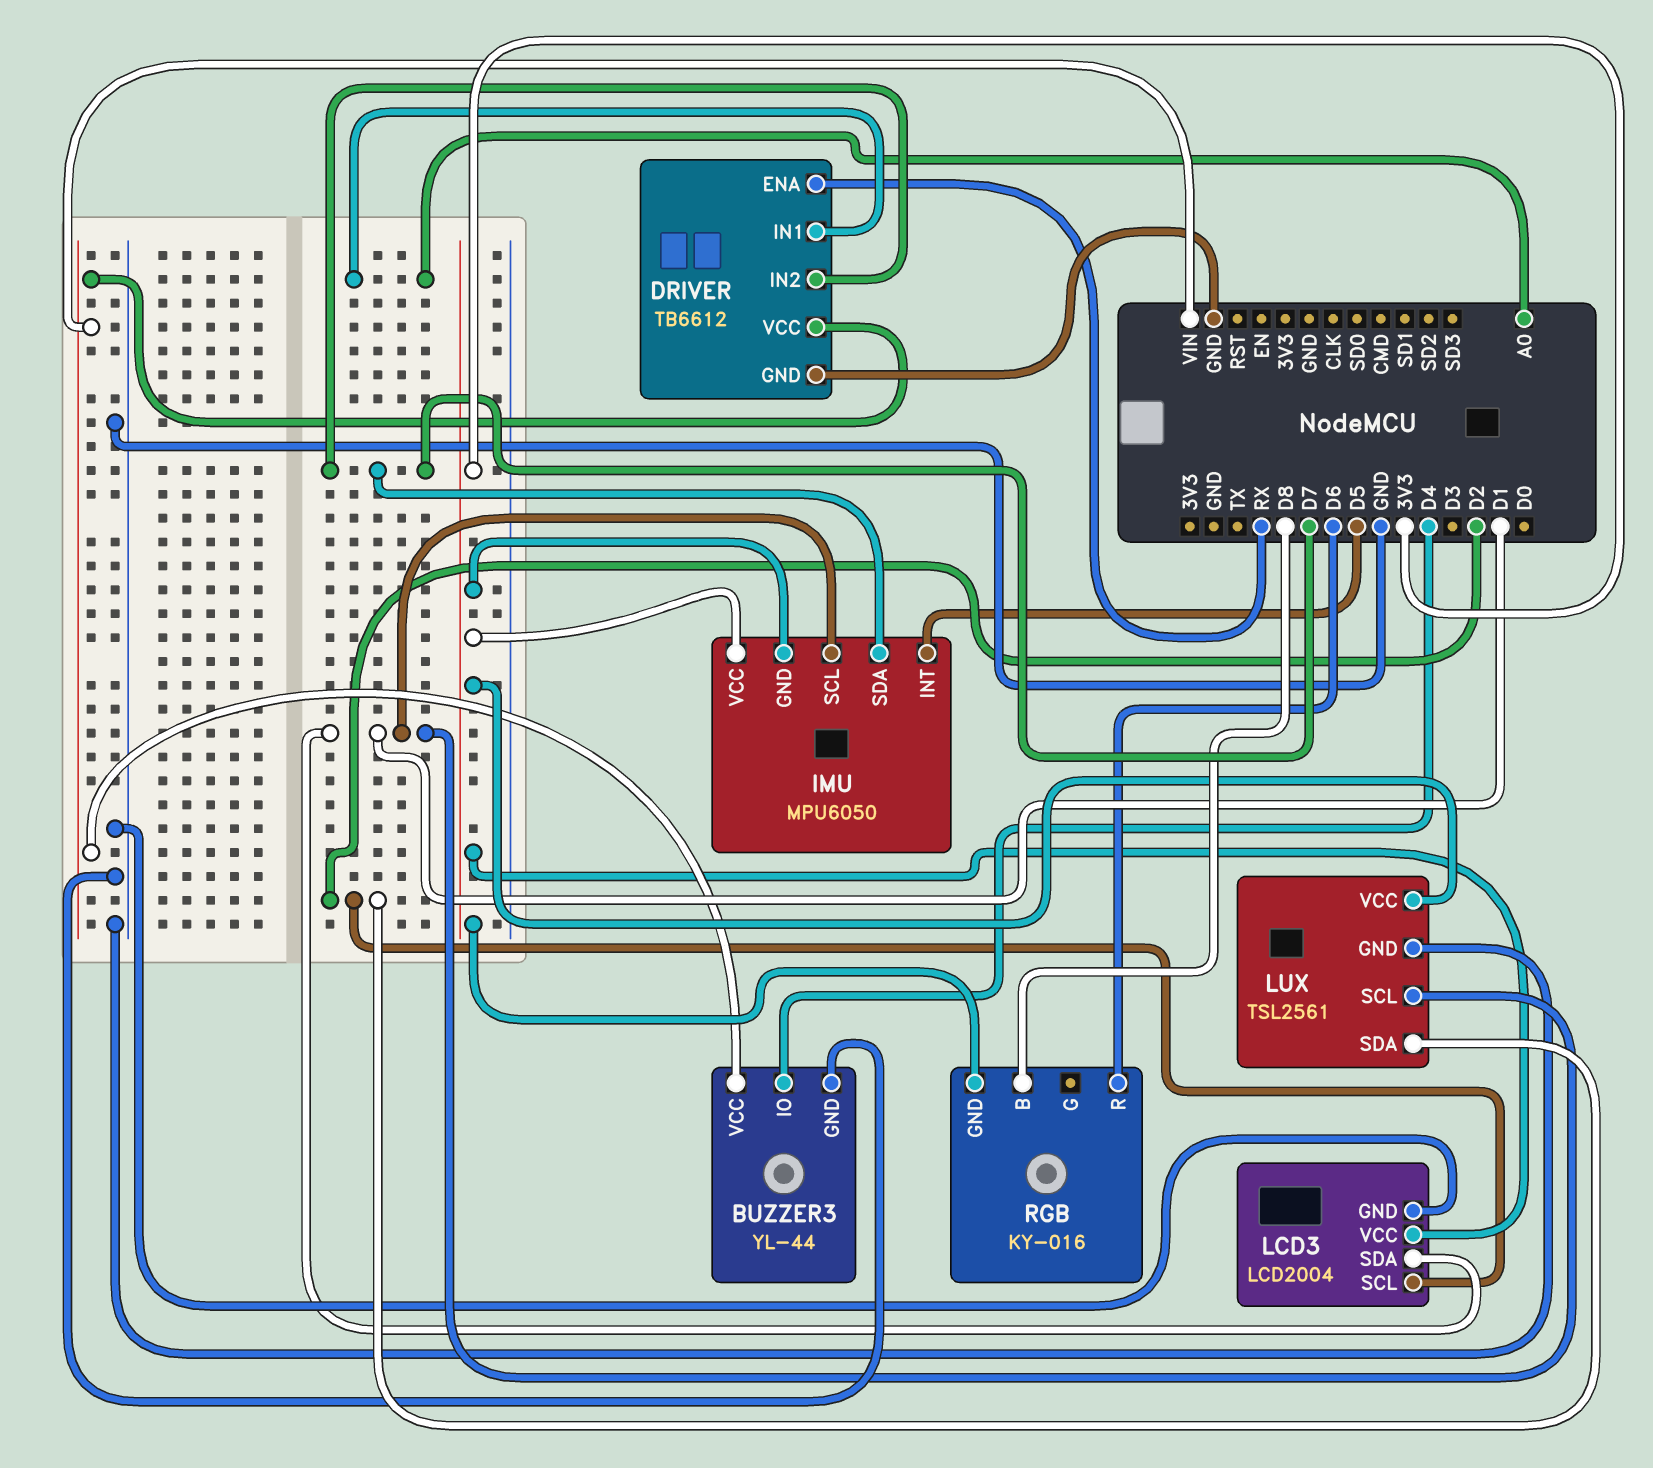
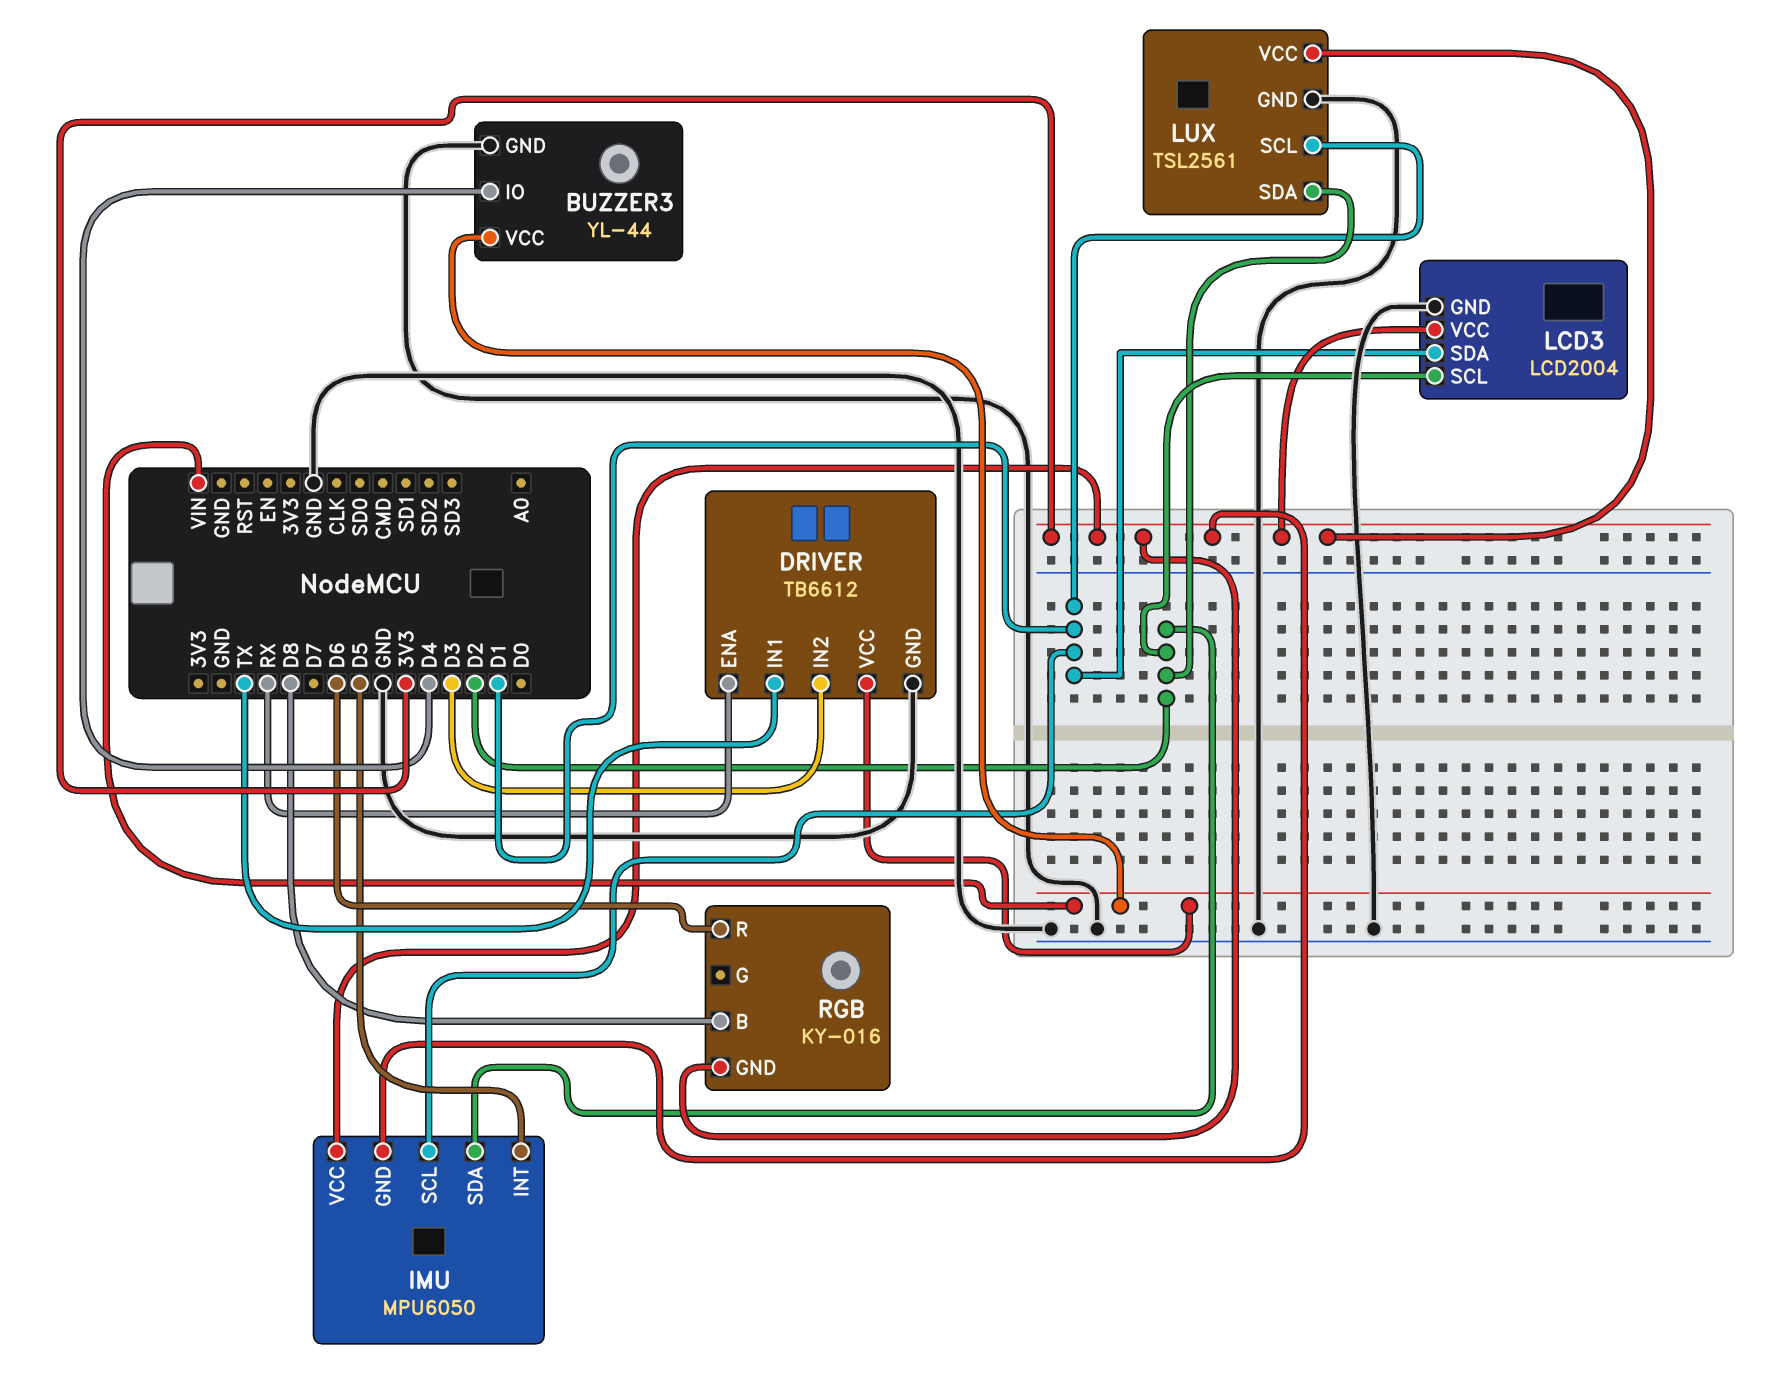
DRIVER pin IN1: A0 -> TX
DRIVER pin IN2: D7 -> D3
IMU pin SDA: D7 -> D2

